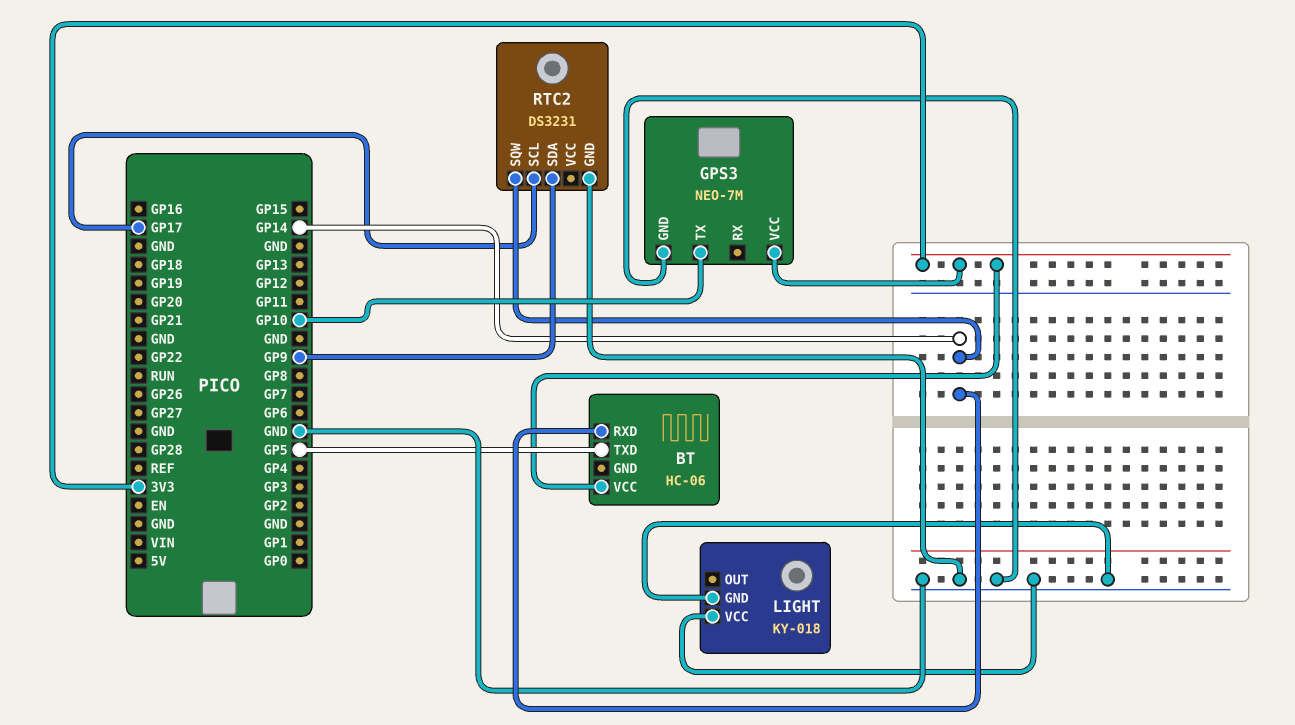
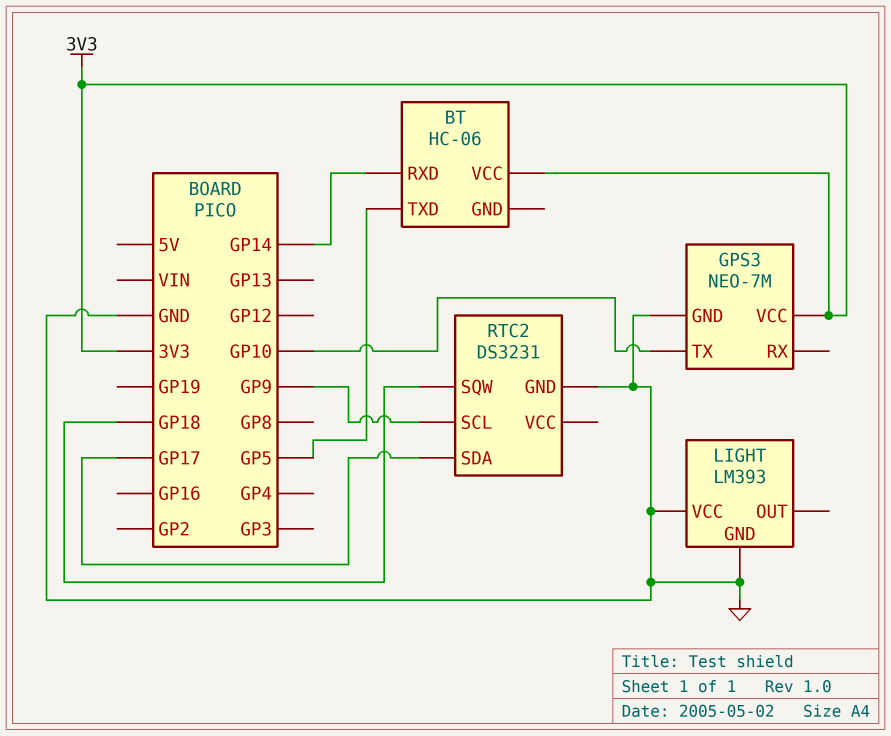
LIGHT: KY-018 -> LM393
RTC2 pin SCL: GP17 -> GP9
RTC2 pin SDA: GP9 -> GP17
RTC2 pin SQW: GP14 -> GP18

